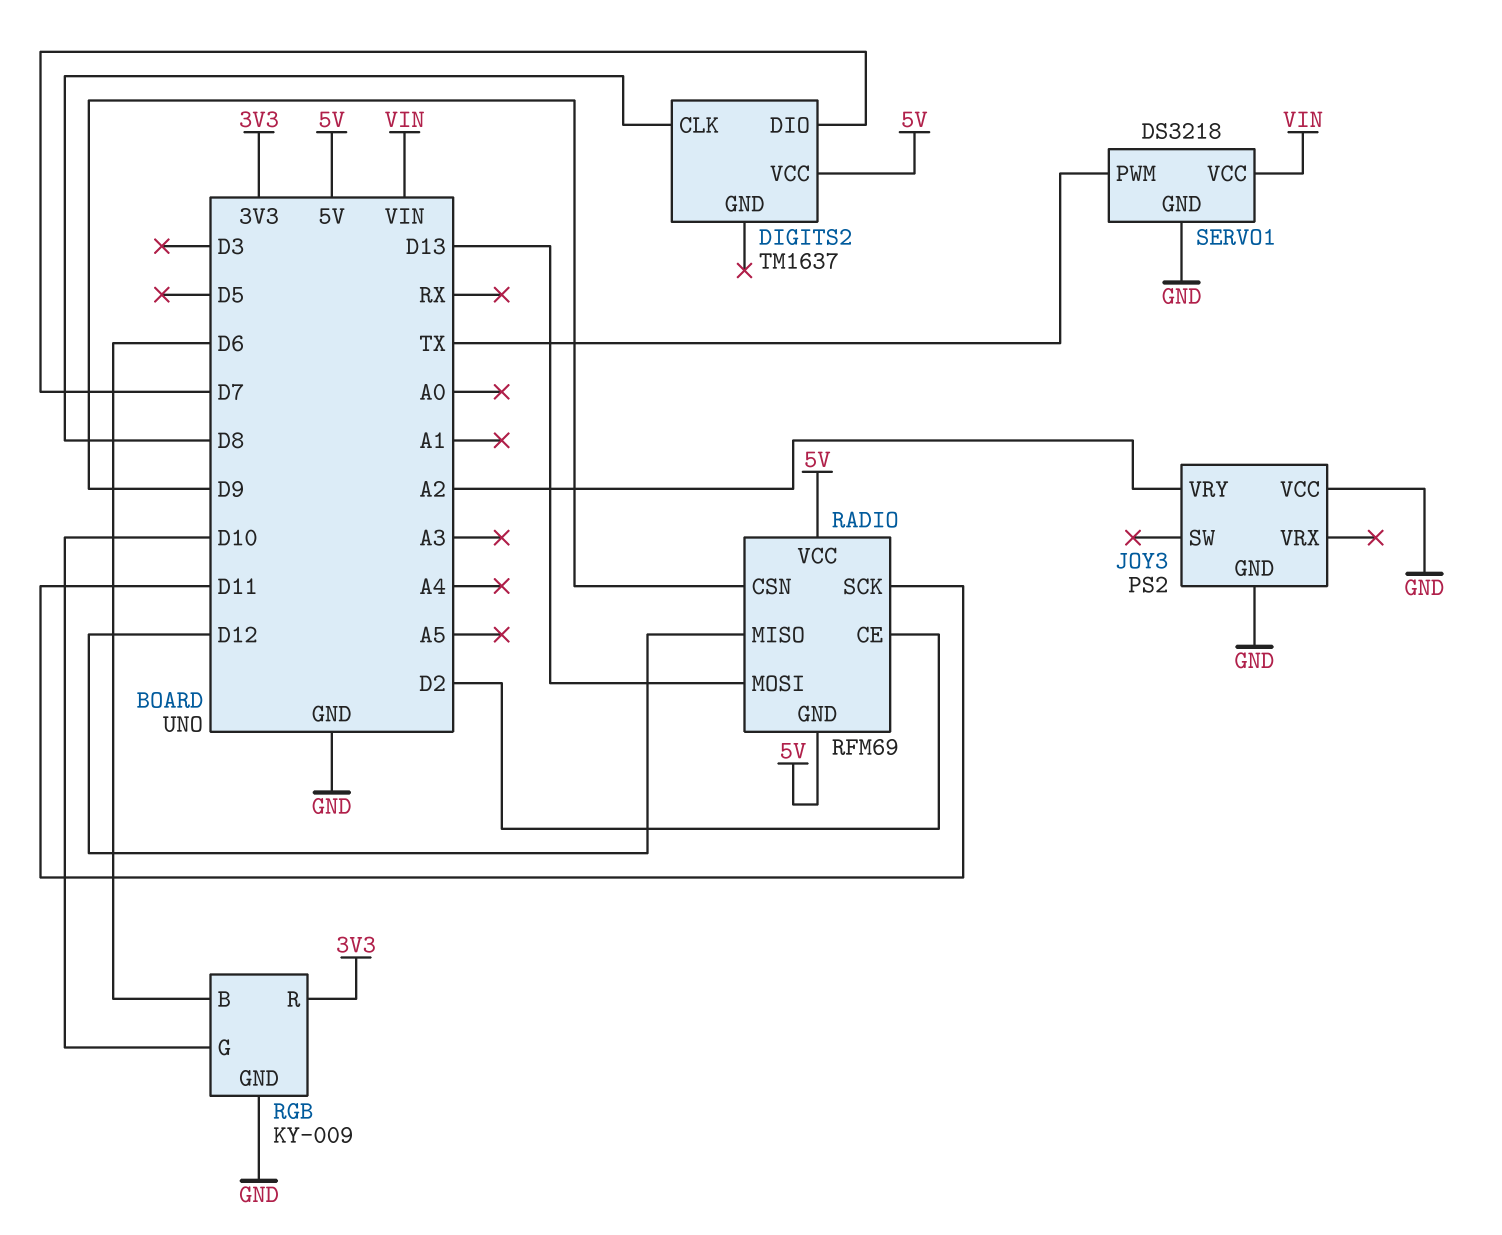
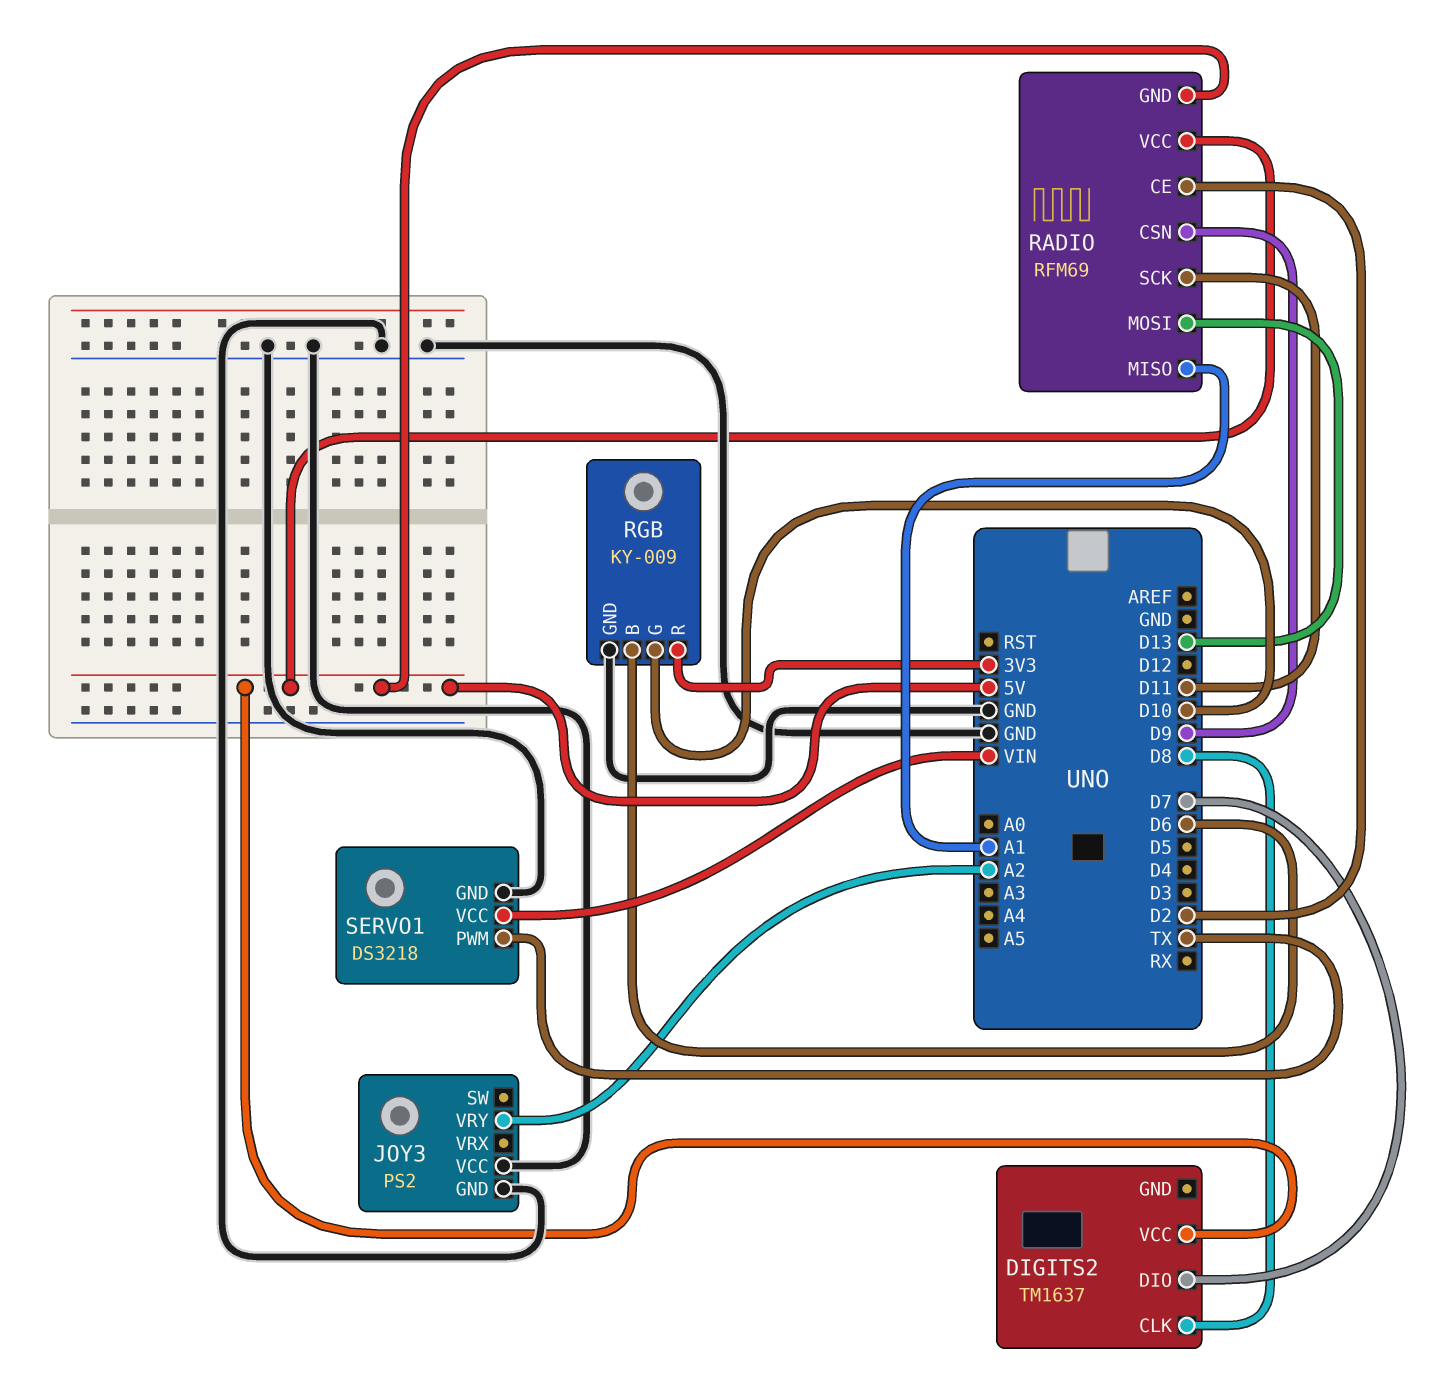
RADIO pin MISO: D12 -> A1

